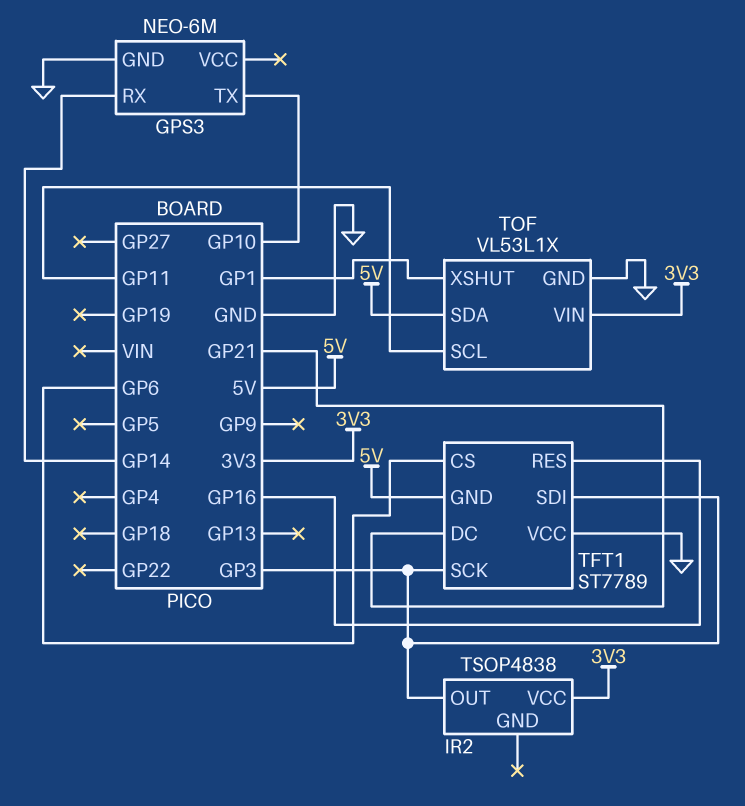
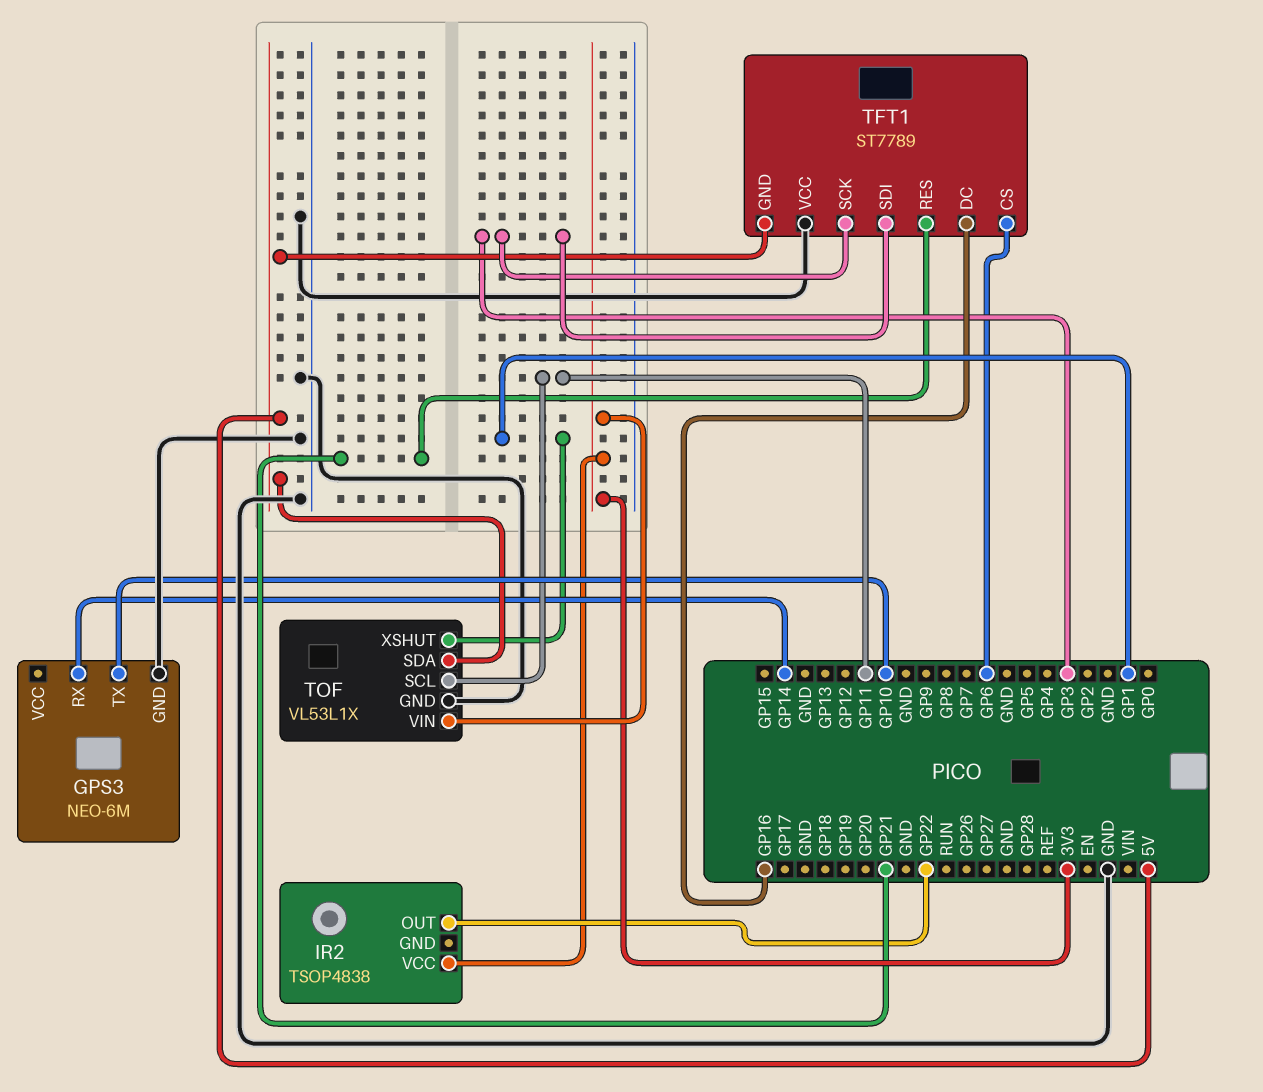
IR2 pin OUT: GP3 -> GP22
TFT1 pin DC: GP21 -> GP16
TFT1 pin RES: GP16 -> GP21

